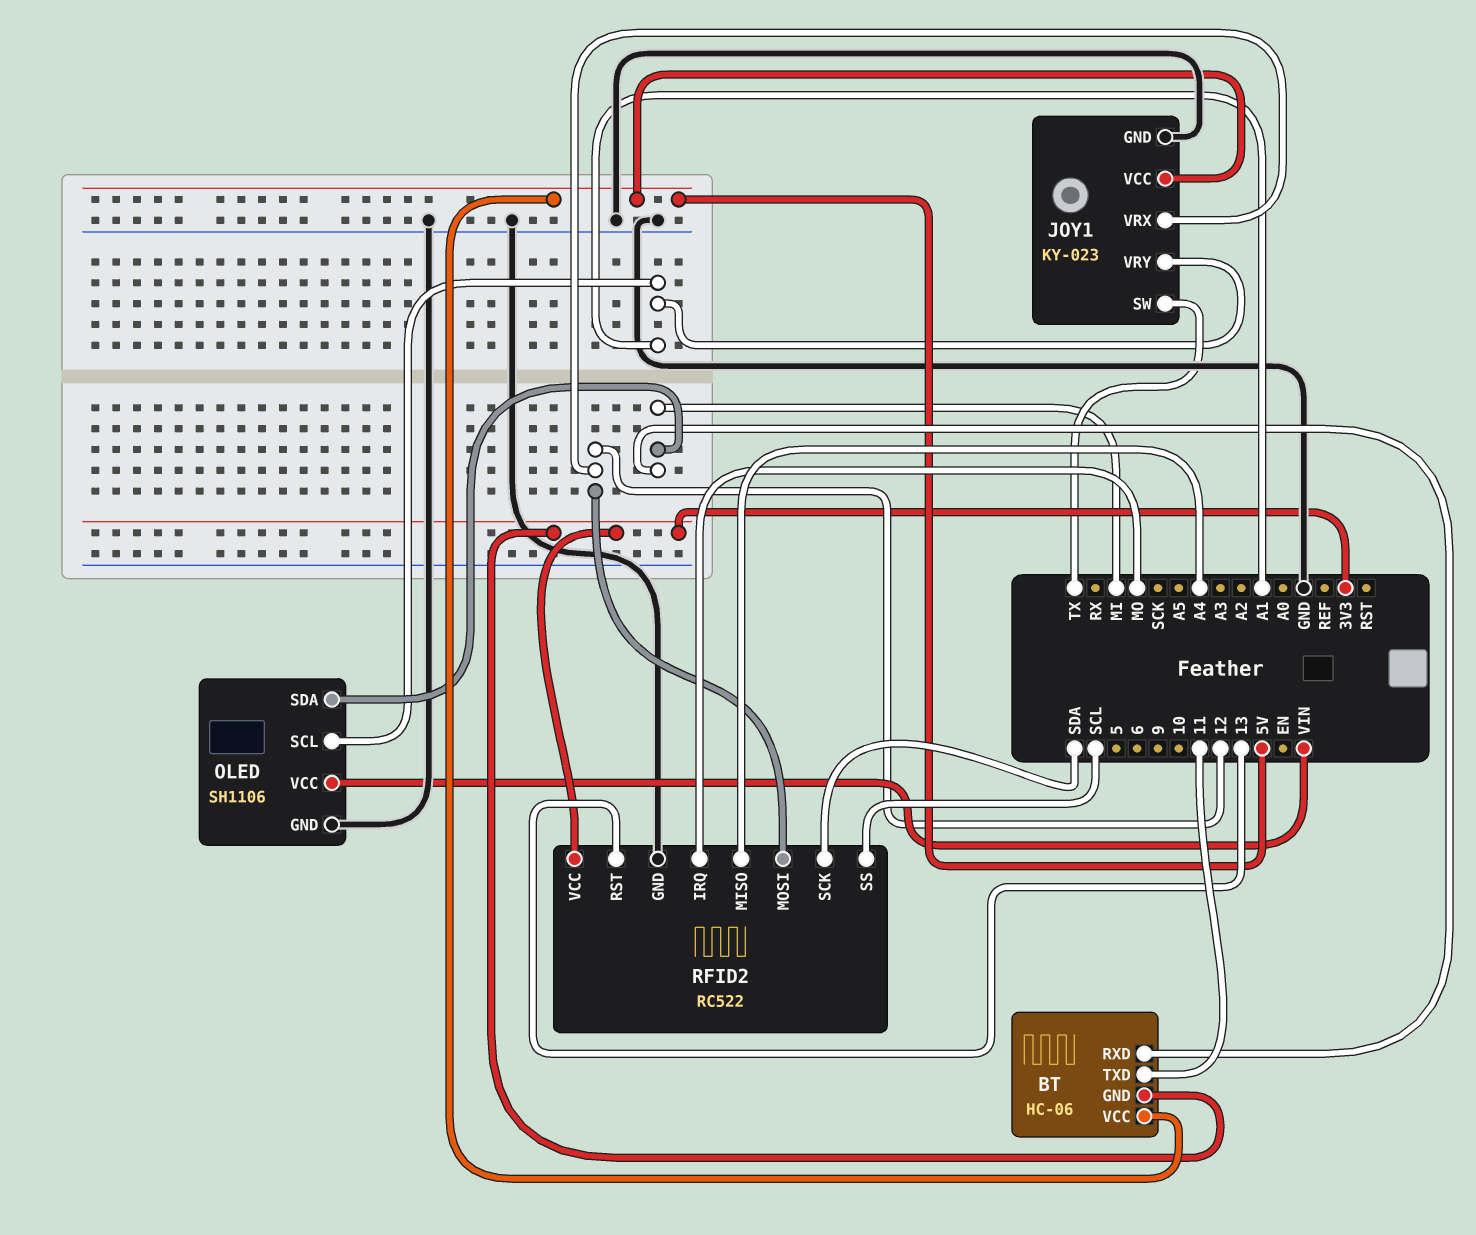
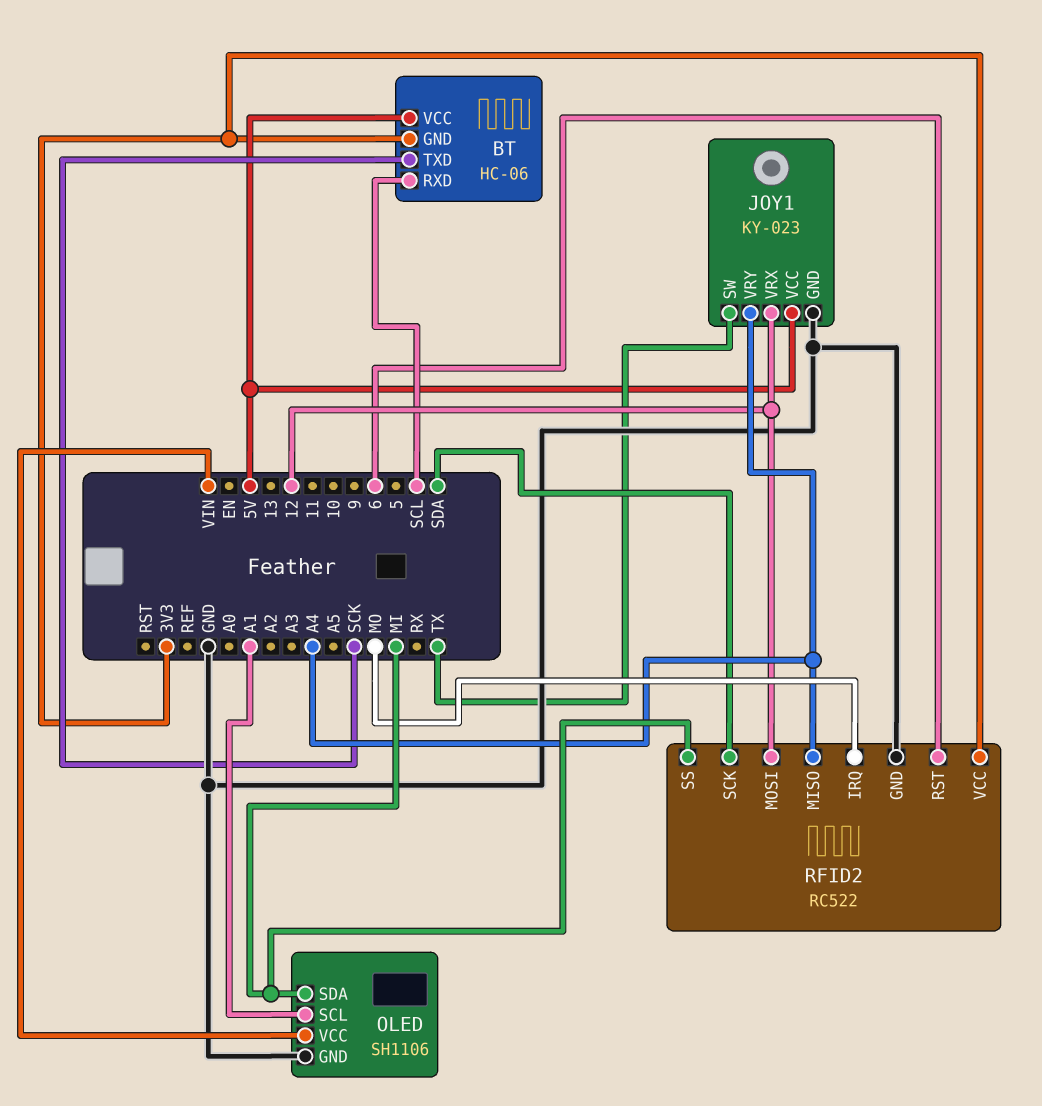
BT pin RXD: MI -> SCL
BT pin TXD: 11 -> SCK
JOY1 pin VRY: A1 -> A4
RFID2 pin RST: 13 -> 6
RFID2 pin SS: SCL -> MI

